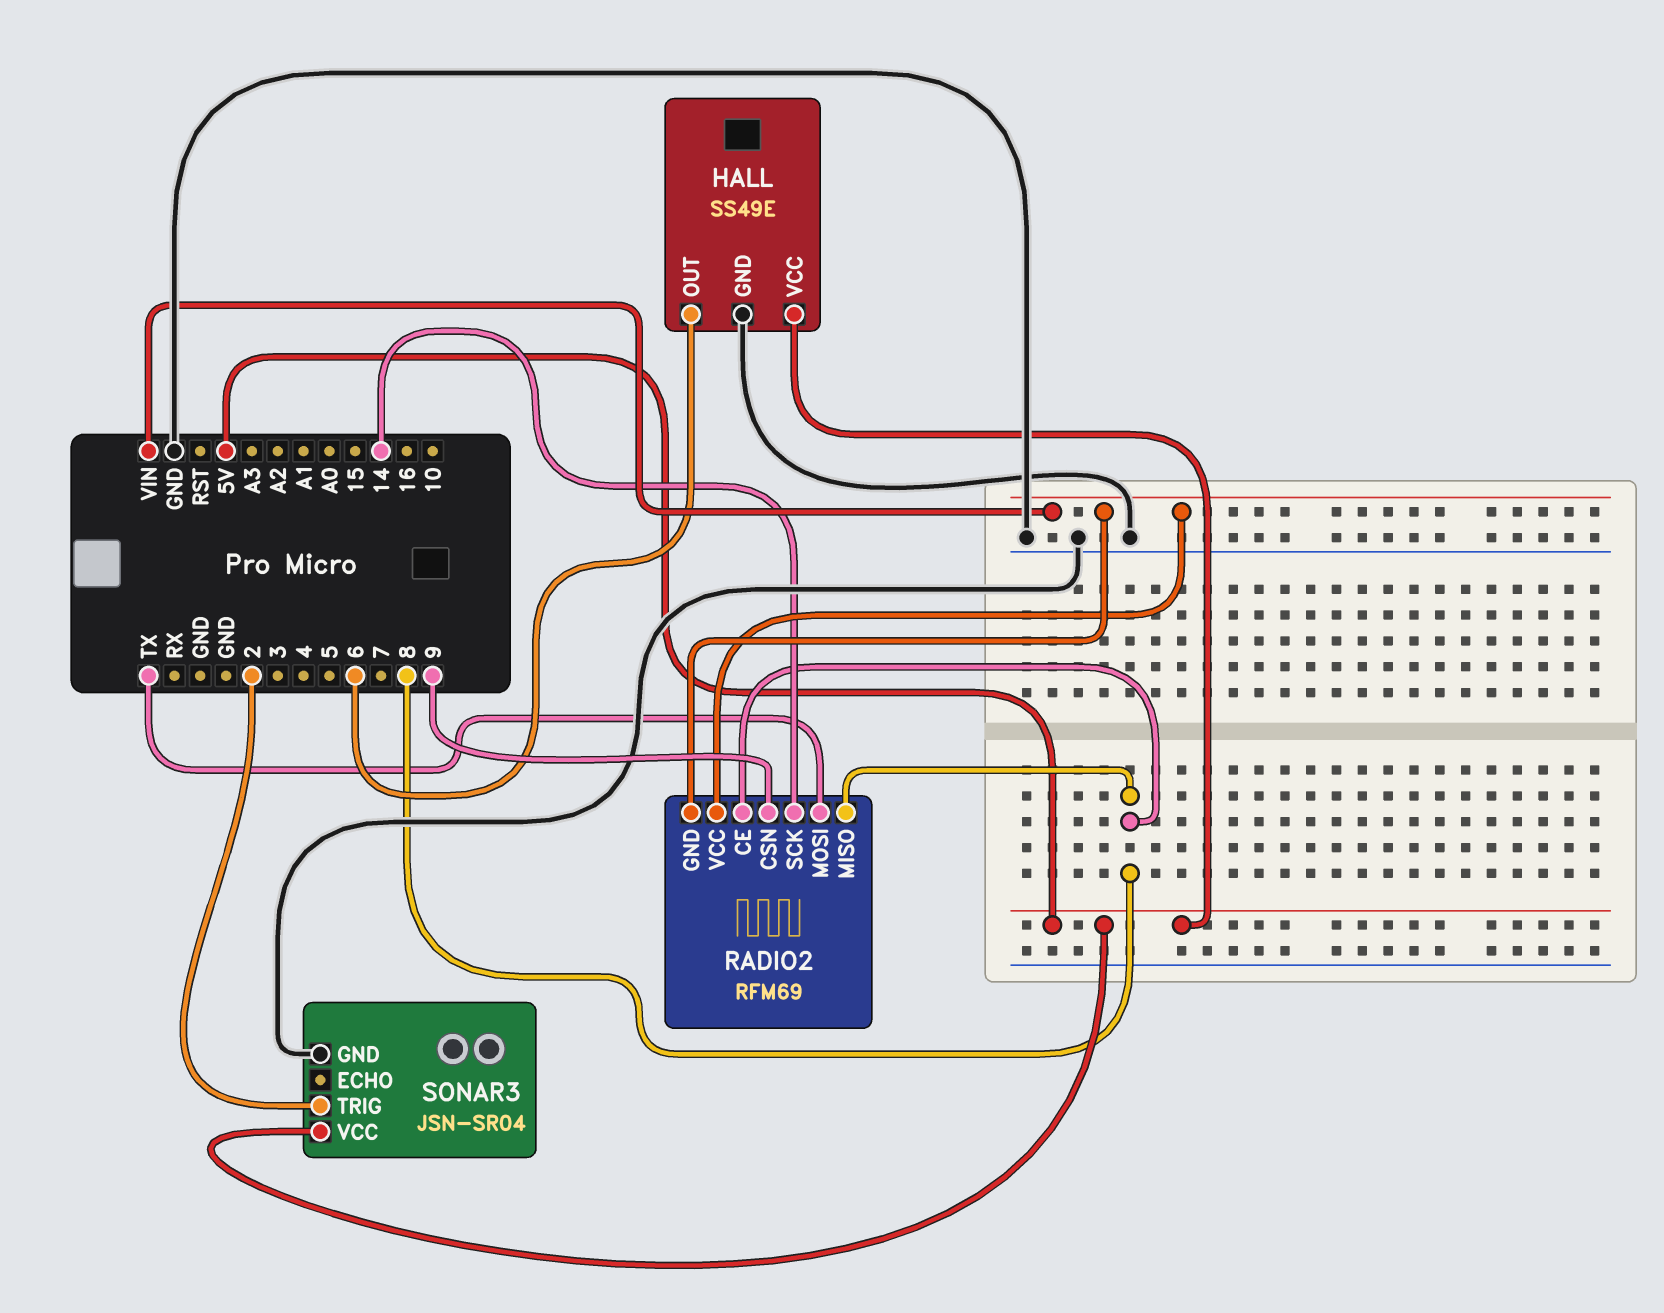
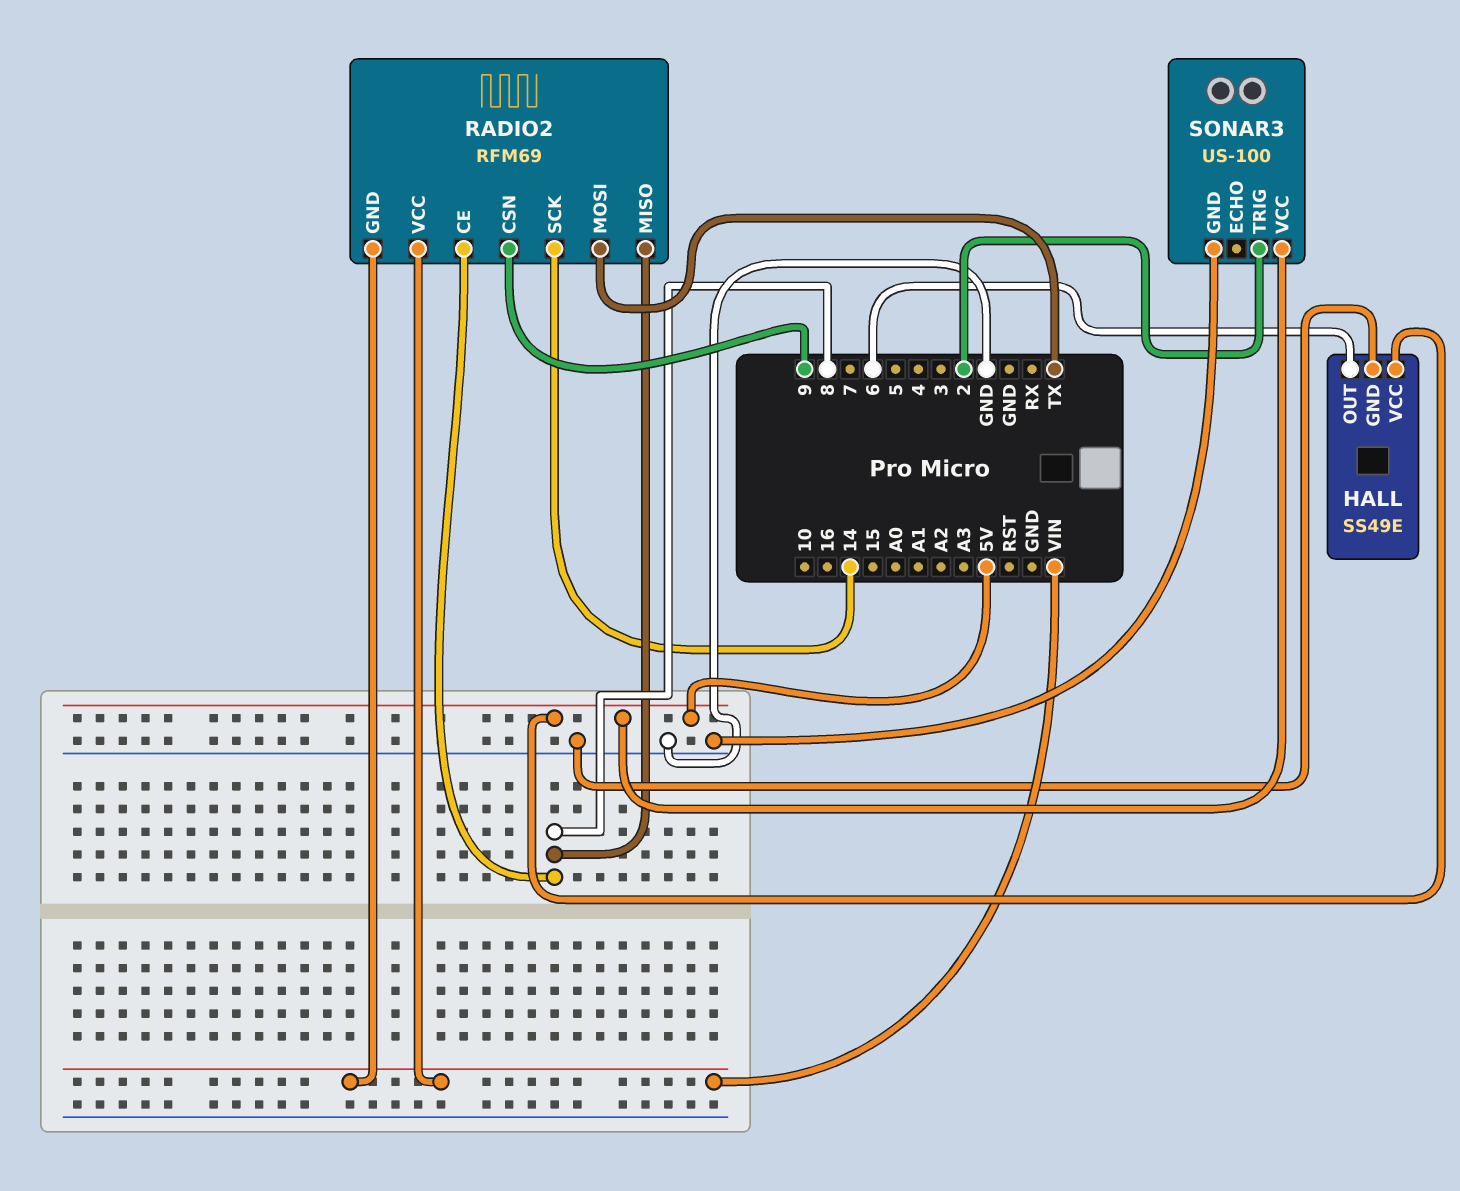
SONAR3: JSN-SR04 -> US-100

